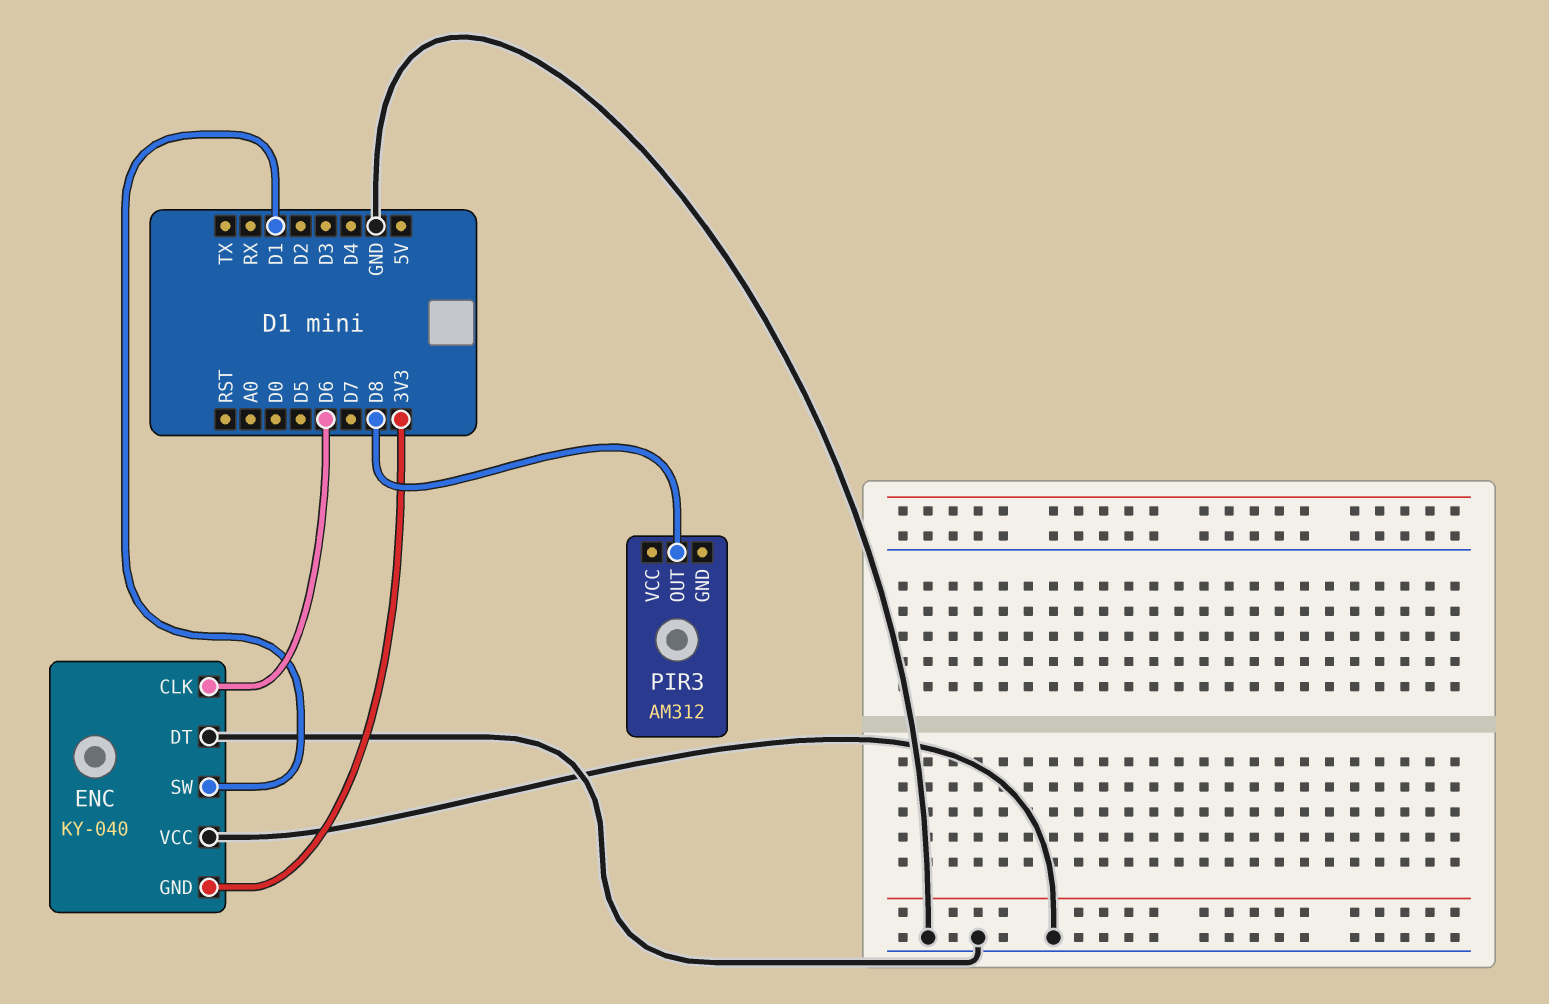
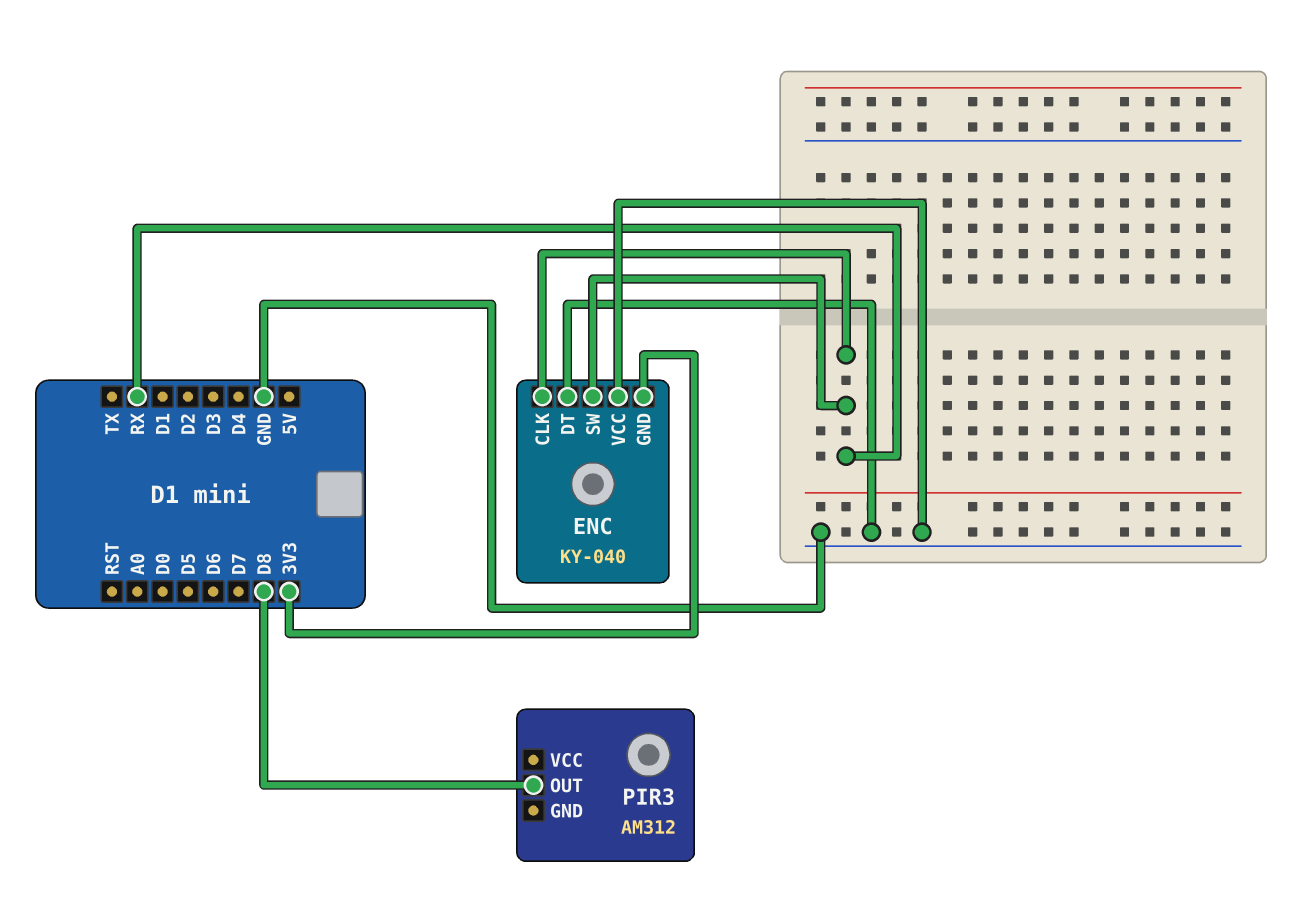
ENC pin CLK: D6 -> RX
ENC pin SW: D1 -> RX

